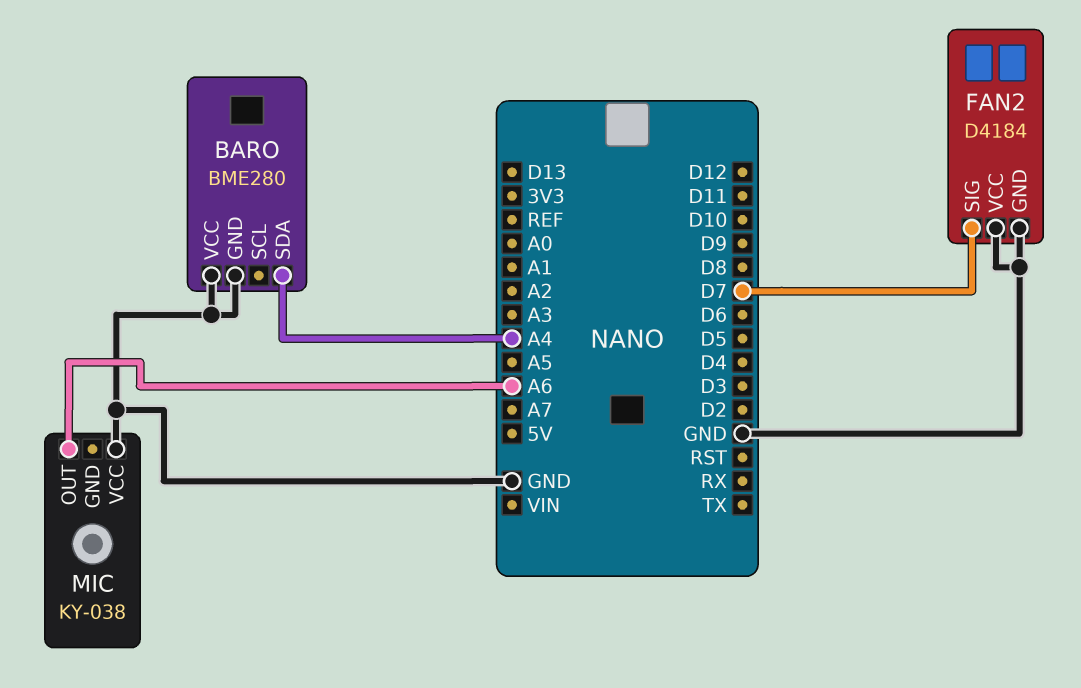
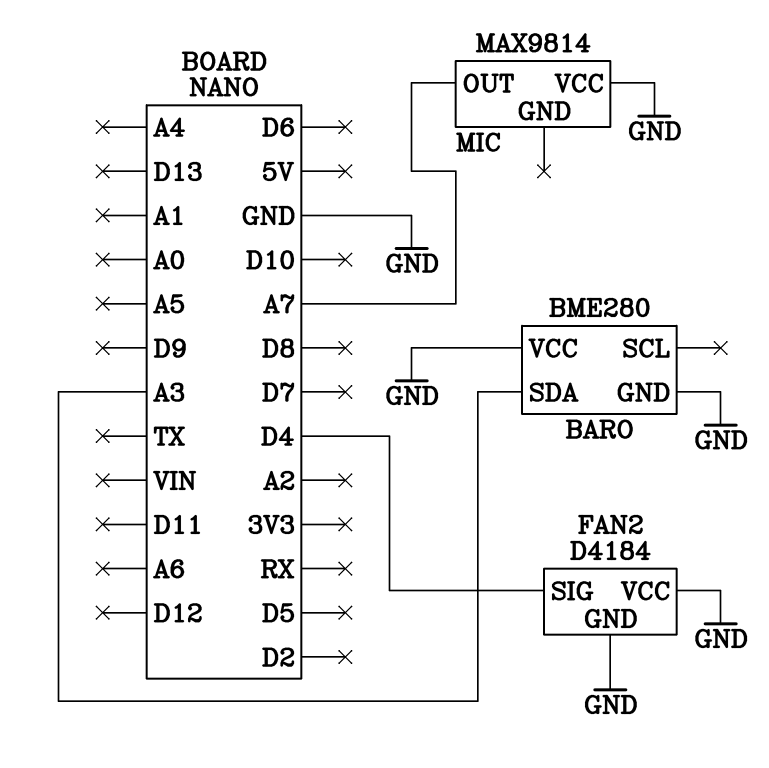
BARO pin SDA: A4 -> A3
FAN2 pin SIG: D7 -> D4
MIC: KY-038 -> MAX9814
MIC pin OUT: A6 -> A7

